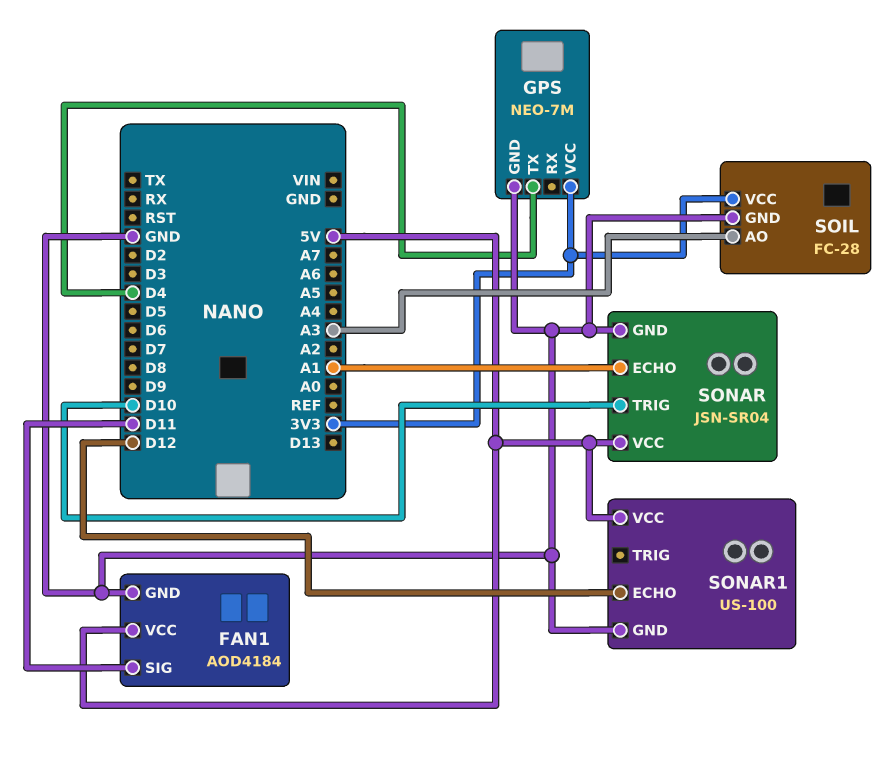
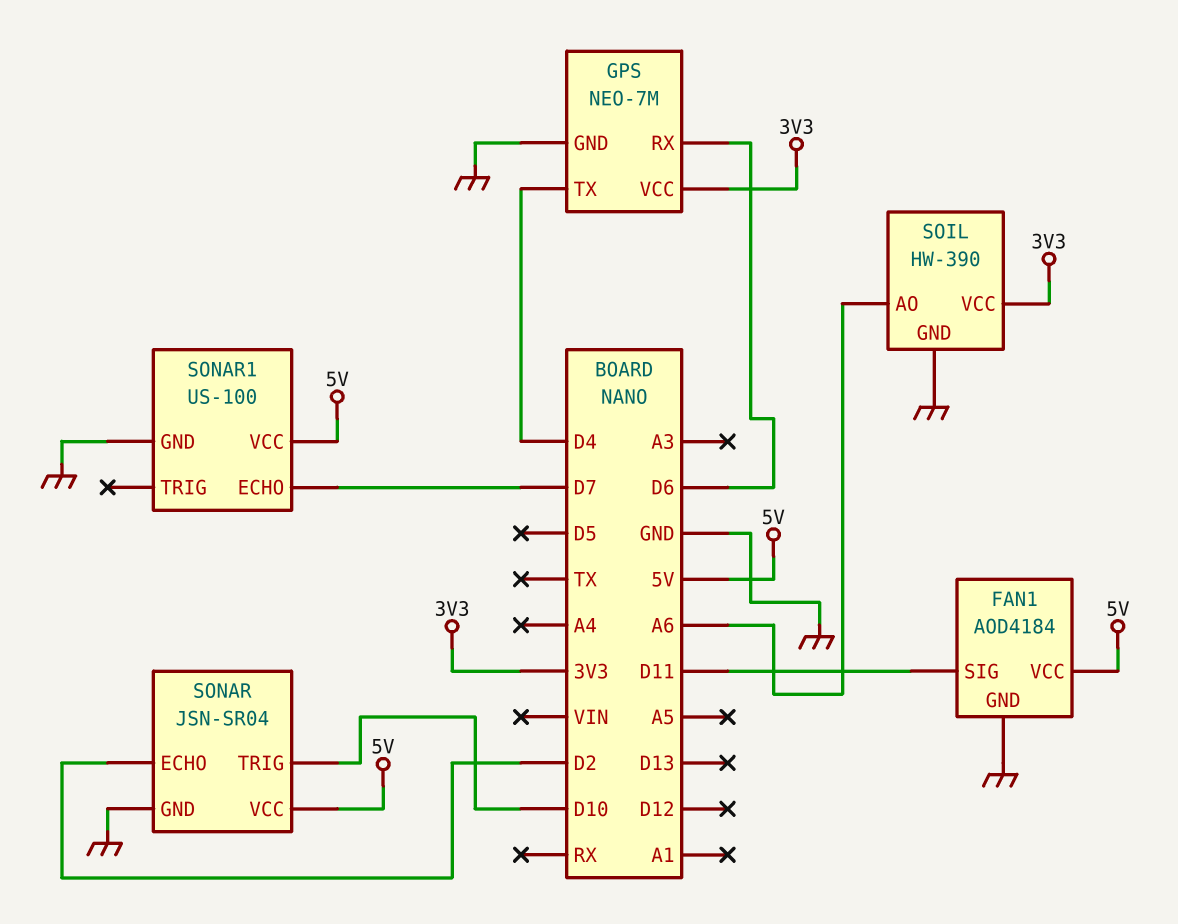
GPS pin RX: none -> D6
SOIL: FC-28 -> HW-390
SOIL pin AO: A3 -> A6
SONAR pin ECHO: A1 -> D2
SONAR1 pin ECHO: D12 -> D7

